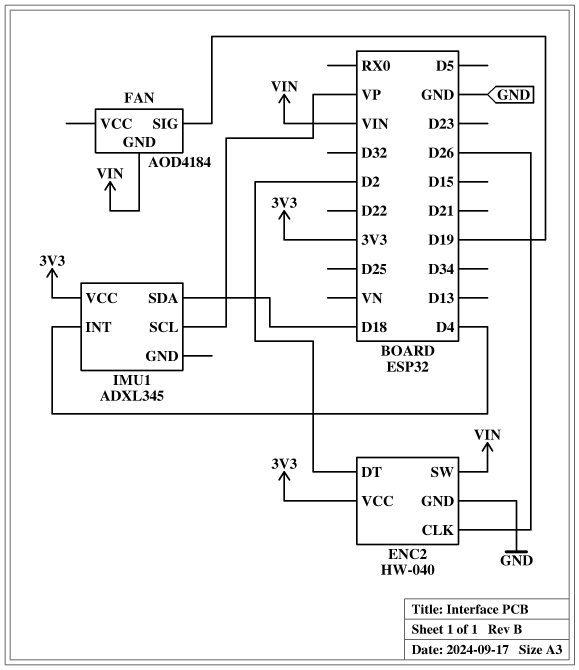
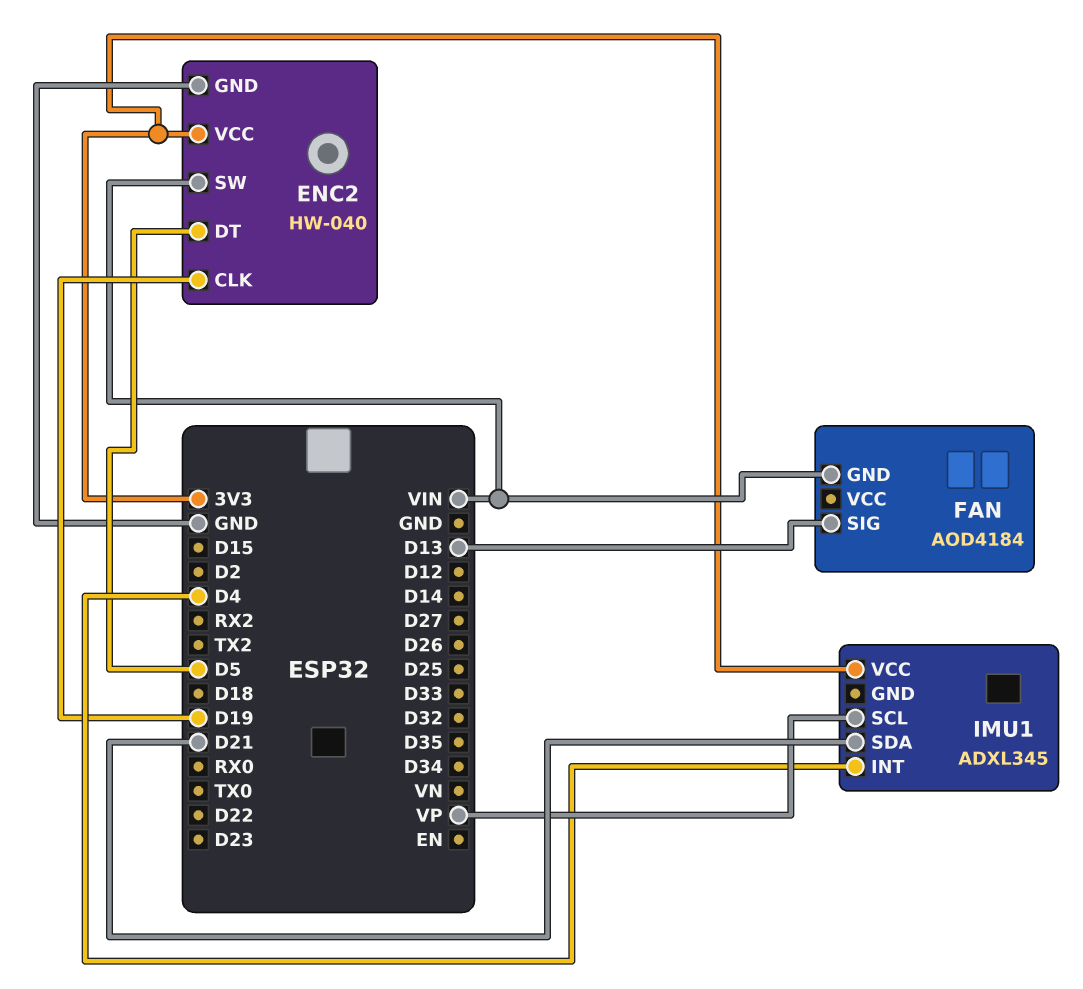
ENC2 pin CLK: D26 -> D19
ENC2 pin DT: D2 -> D5
FAN pin SIG: D19 -> D13
IMU1 pin SDA: D18 -> D21

